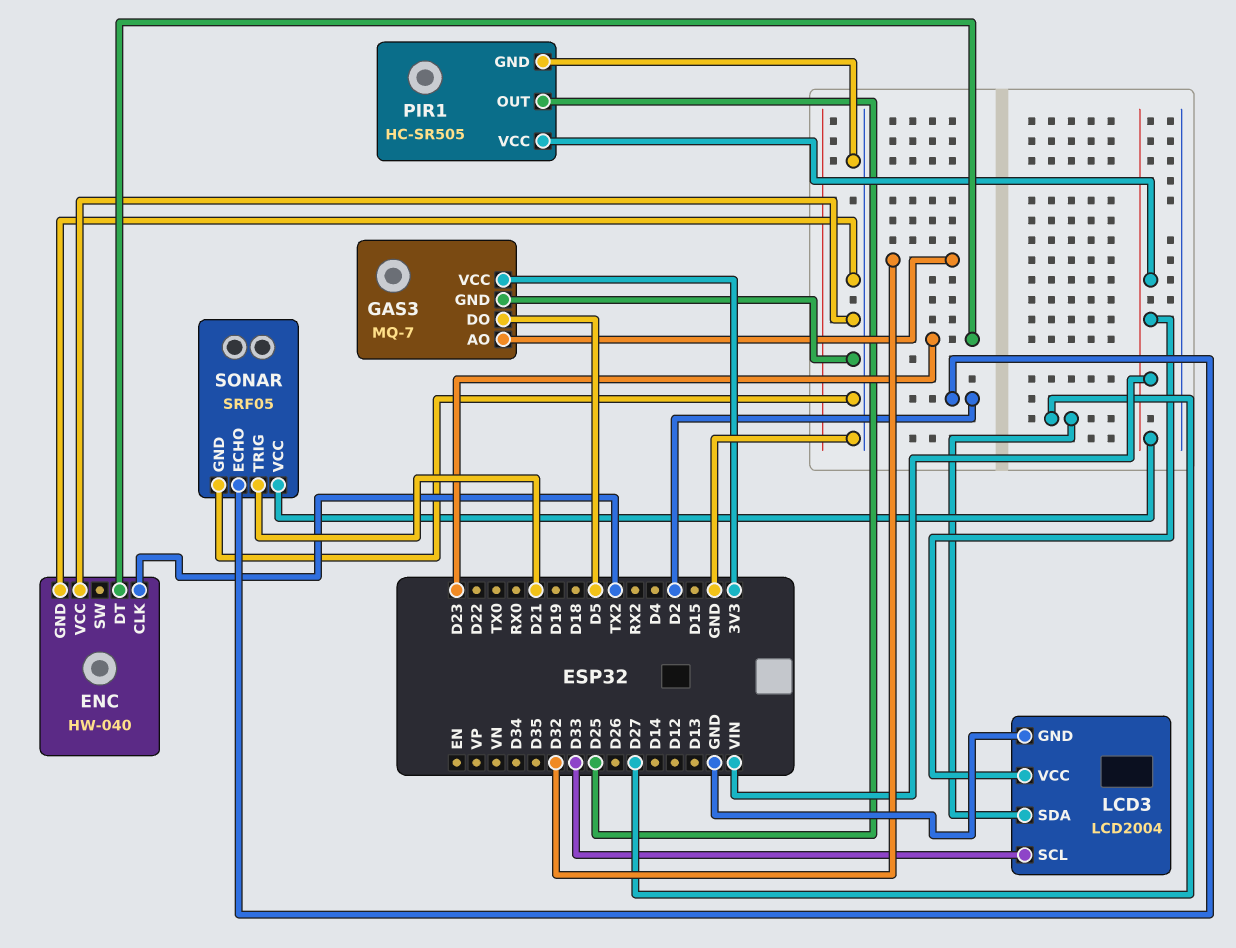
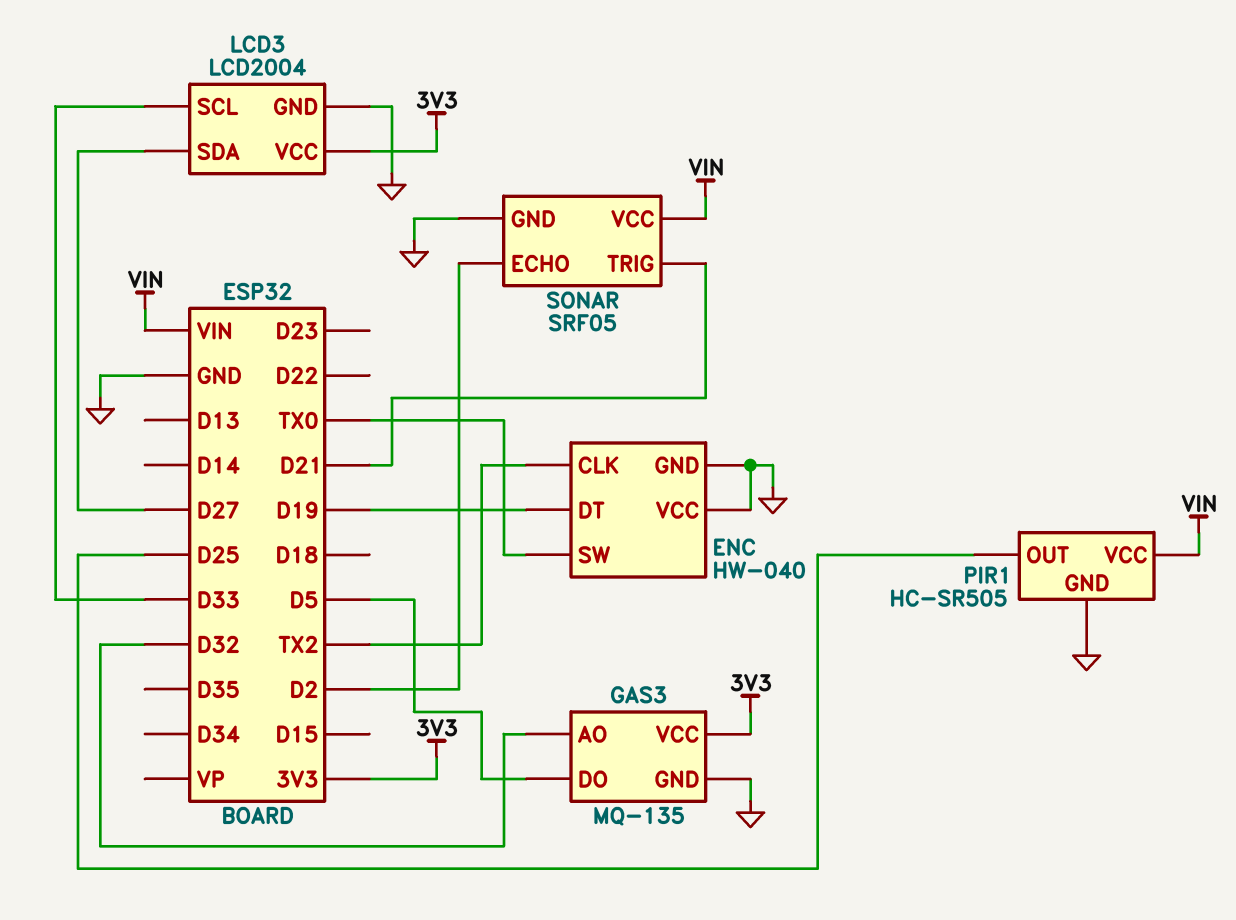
ENC pin DT: D23 -> D19
ENC pin SW: none -> TX0
GAS3: MQ-7 -> MQ-135
LCD3 pin VCC: VIN -> 3V3

